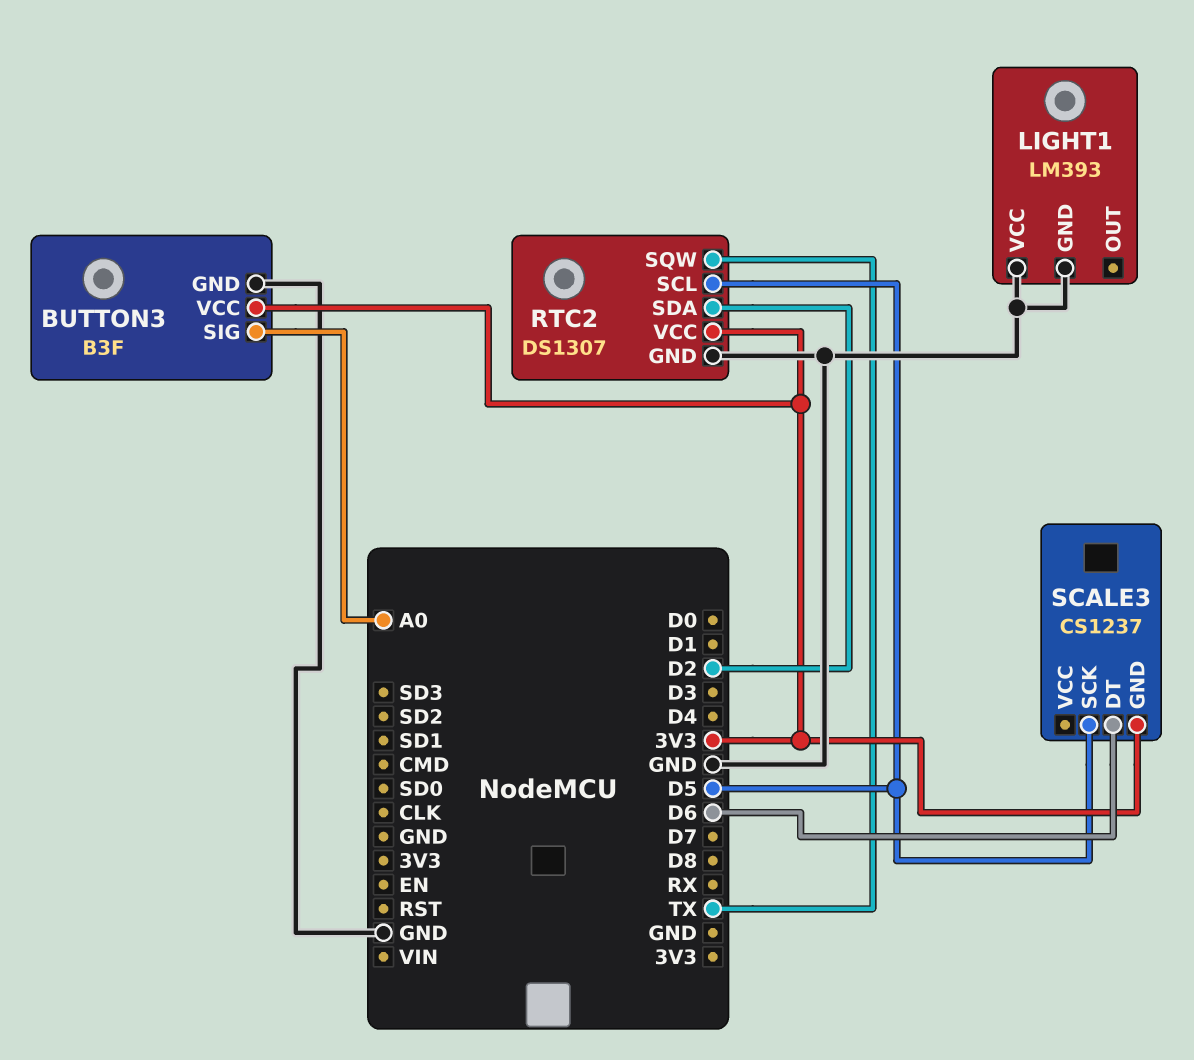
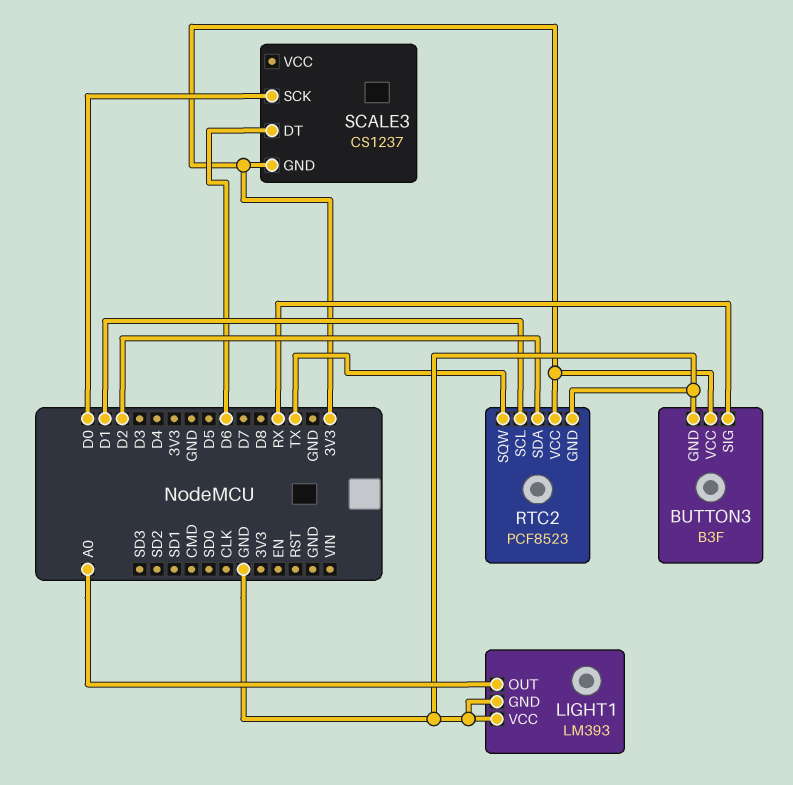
BUTTON3 pin SIG: A0 -> RX
LIGHT1 pin OUT: none -> A0
RTC2: DS1307 -> PCF8523
RTC2 pin SCL: D5 -> D1
SCALE3 pin SCK: D5 -> D0

